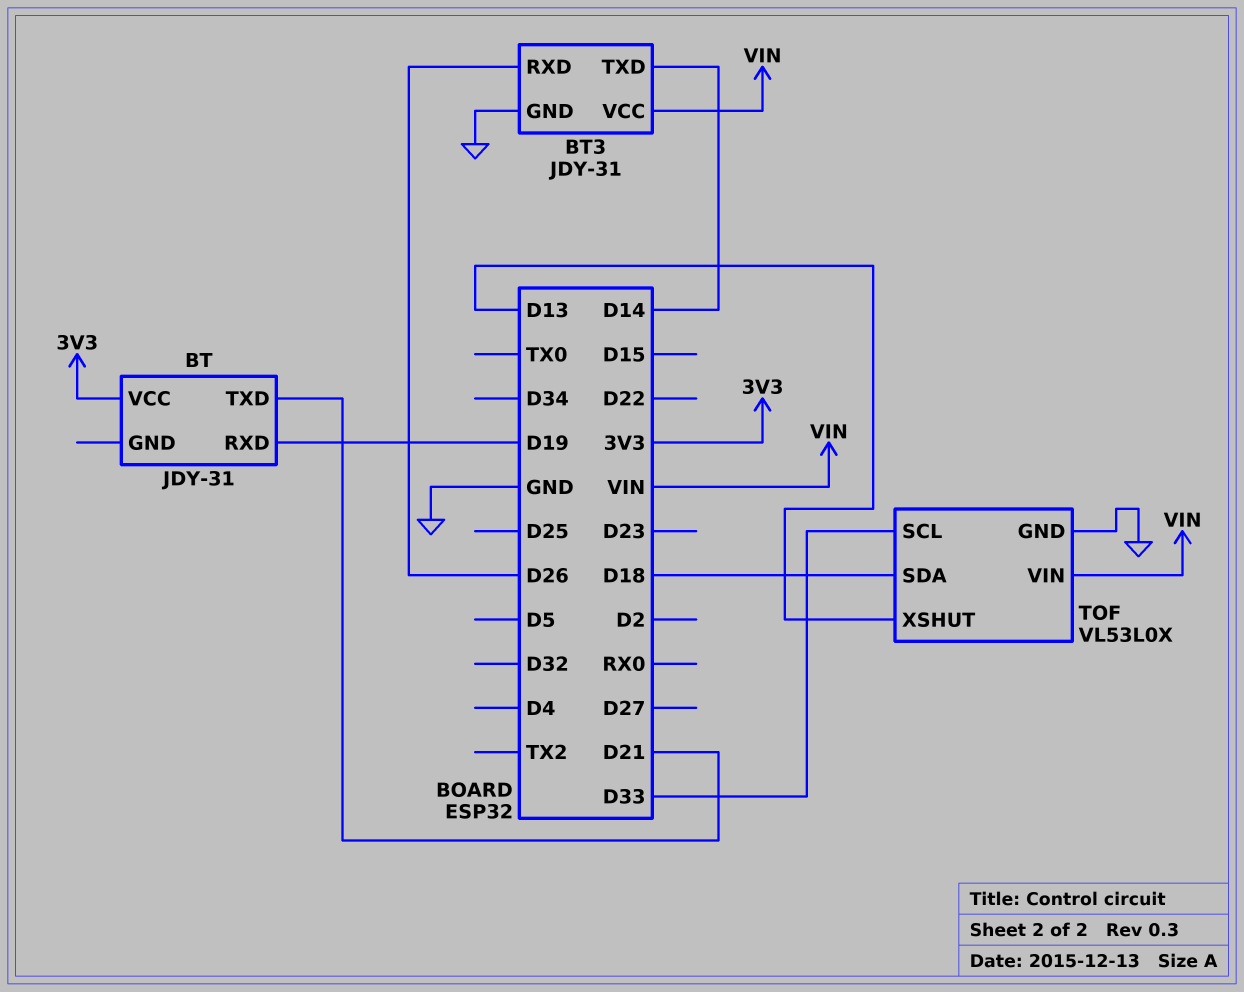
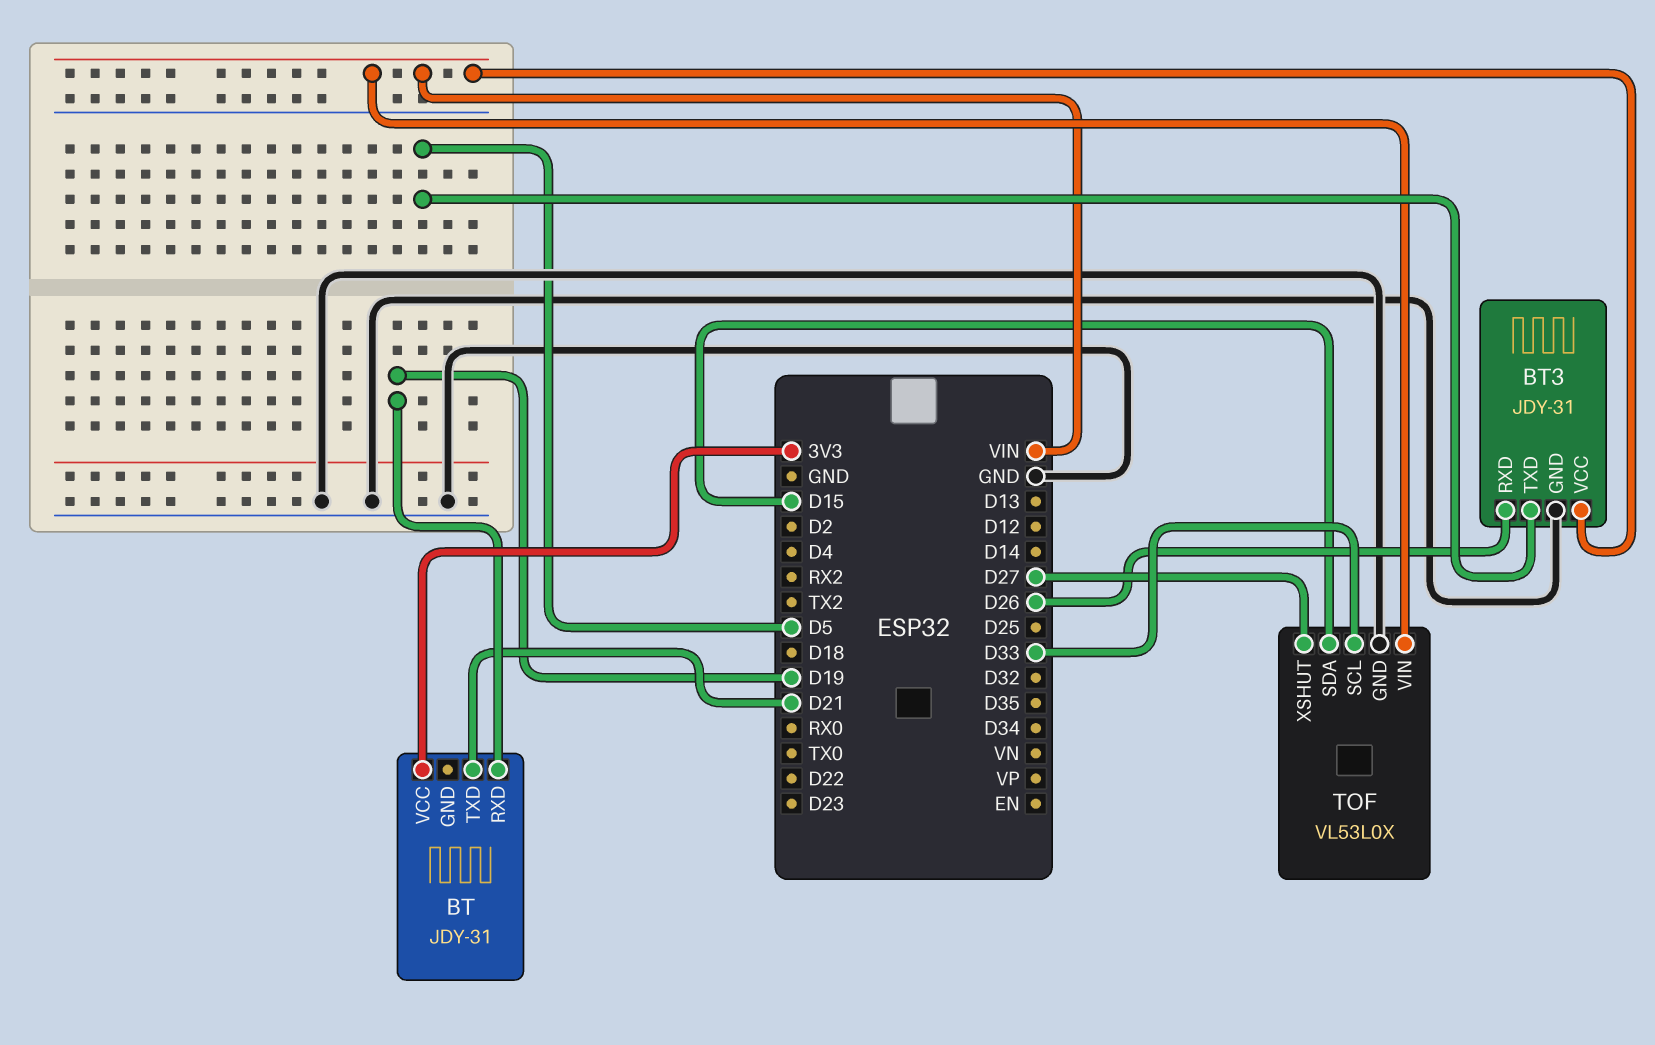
BT3 pin TXD: D14 -> D5
TOF pin SDA: D18 -> D15
TOF pin XSHUT: D13 -> D27

